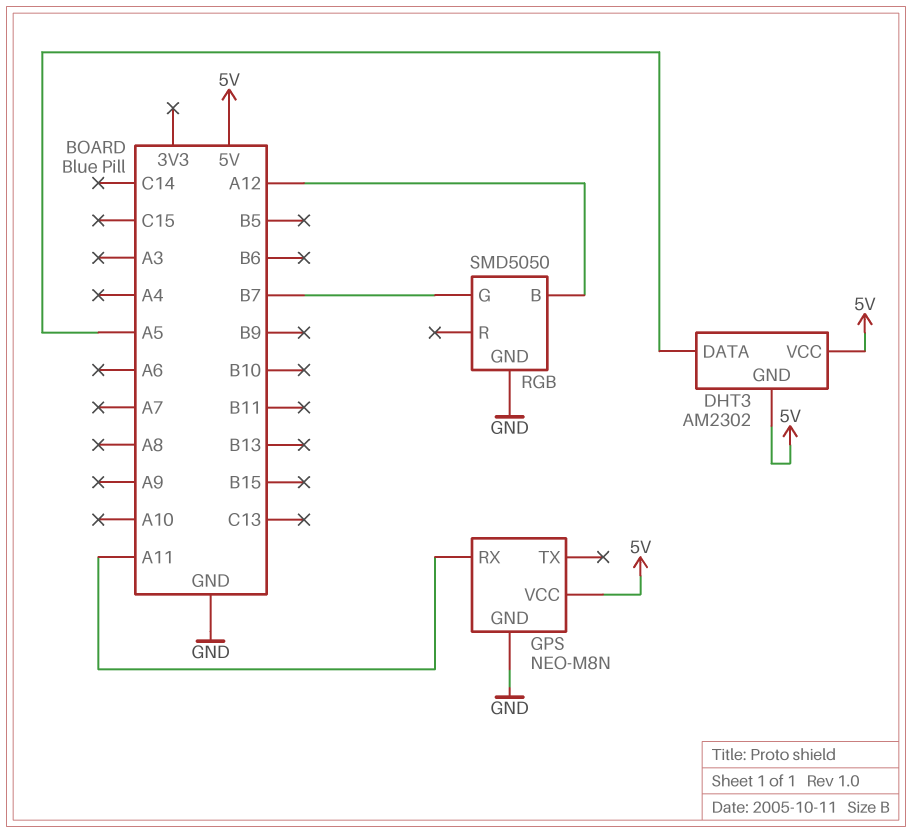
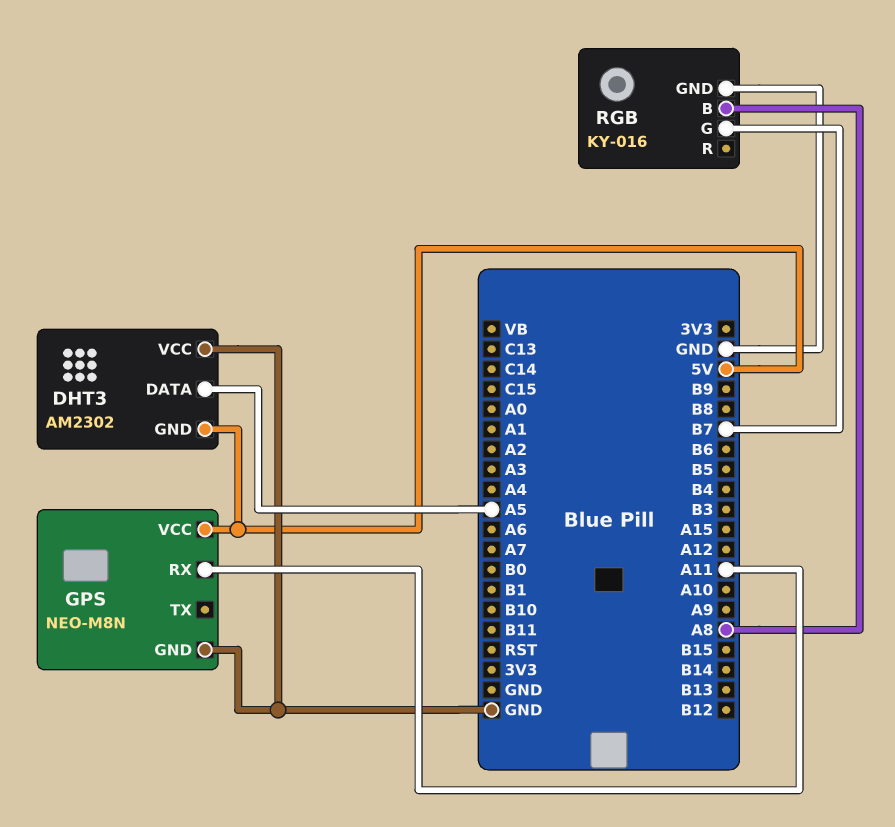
DHT3 pin VCC: 5V -> GND
RGB: SMD5050 -> KY-016
RGB pin B: A12 -> A8

